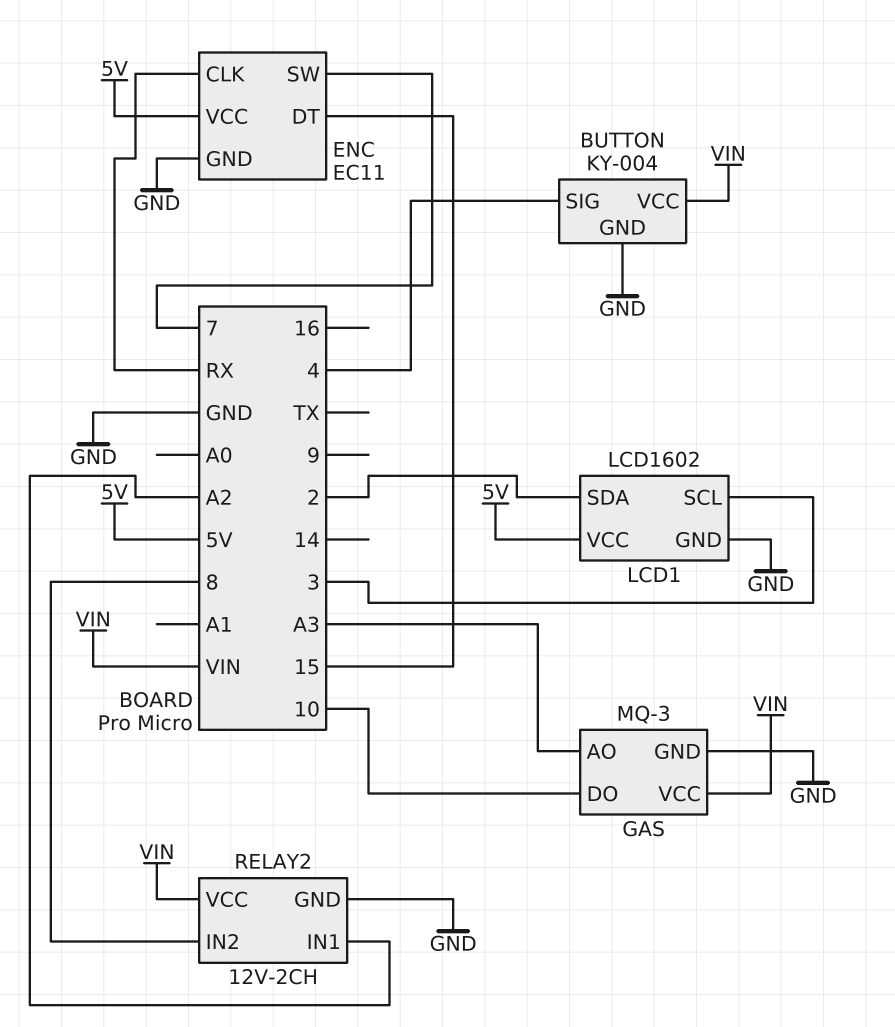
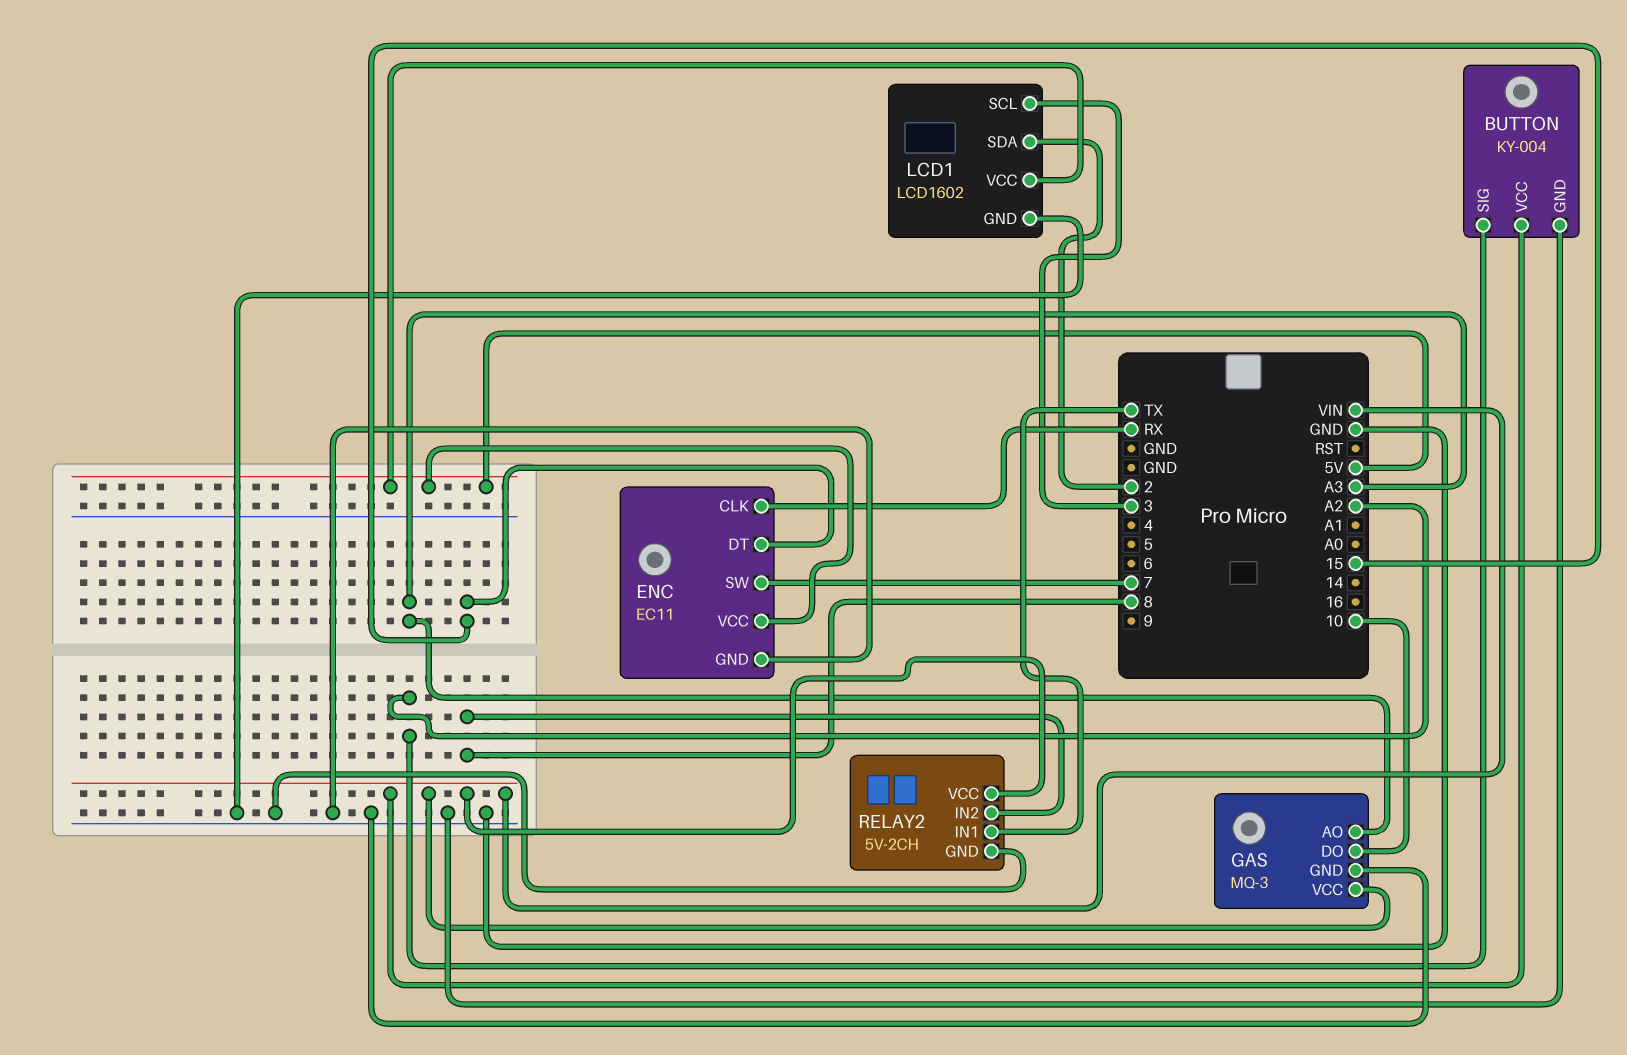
BUTTON pin SIG: 4 -> A2
RELAY2: 12V-2CH -> 5V-2CH
RELAY2 pin IN1: A2 -> TX

